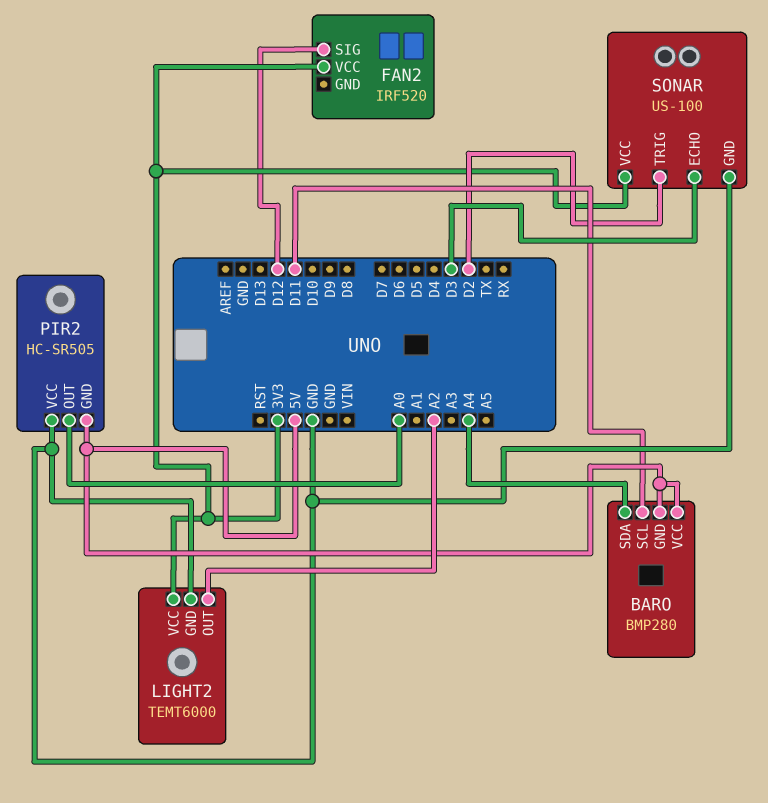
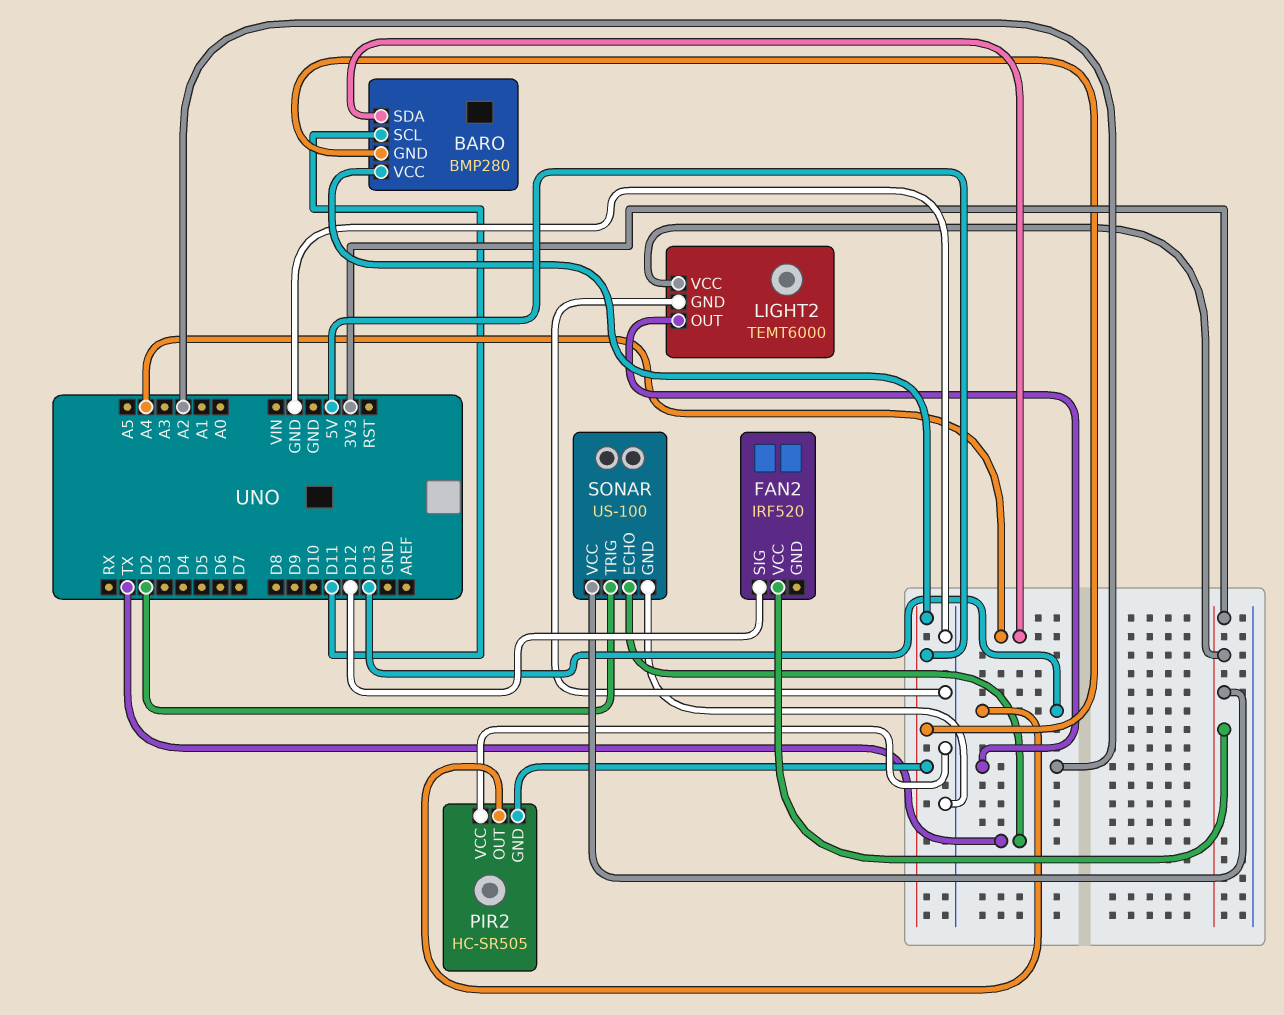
PIR2 pin OUT: A0 -> D13
SONAR pin ECHO: D3 -> TX

